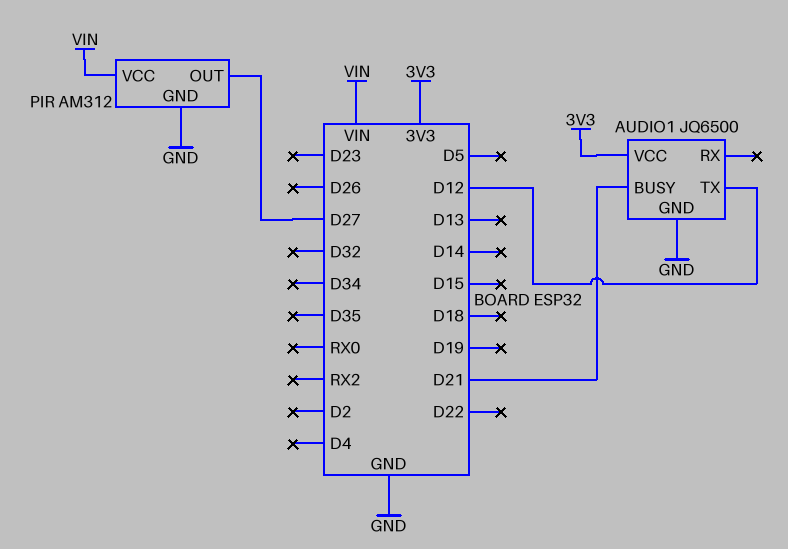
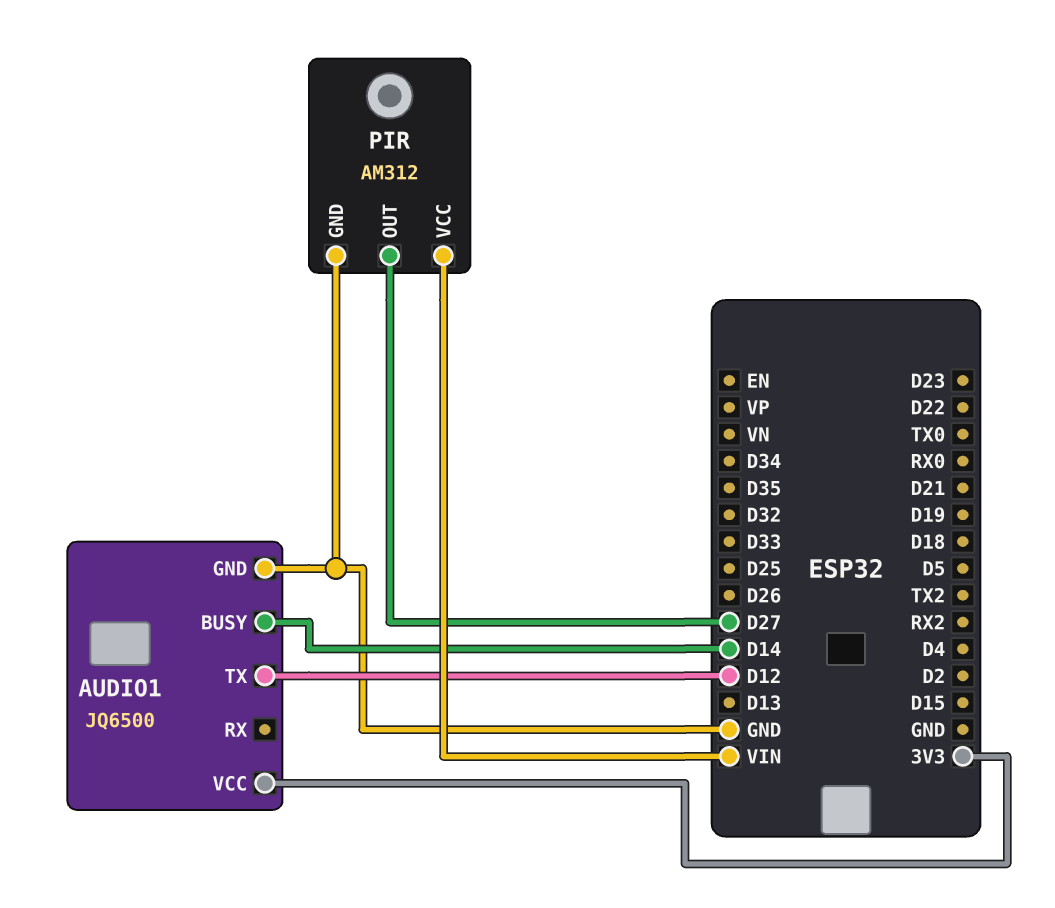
AUDIO1 pin BUSY: D21 -> D14

